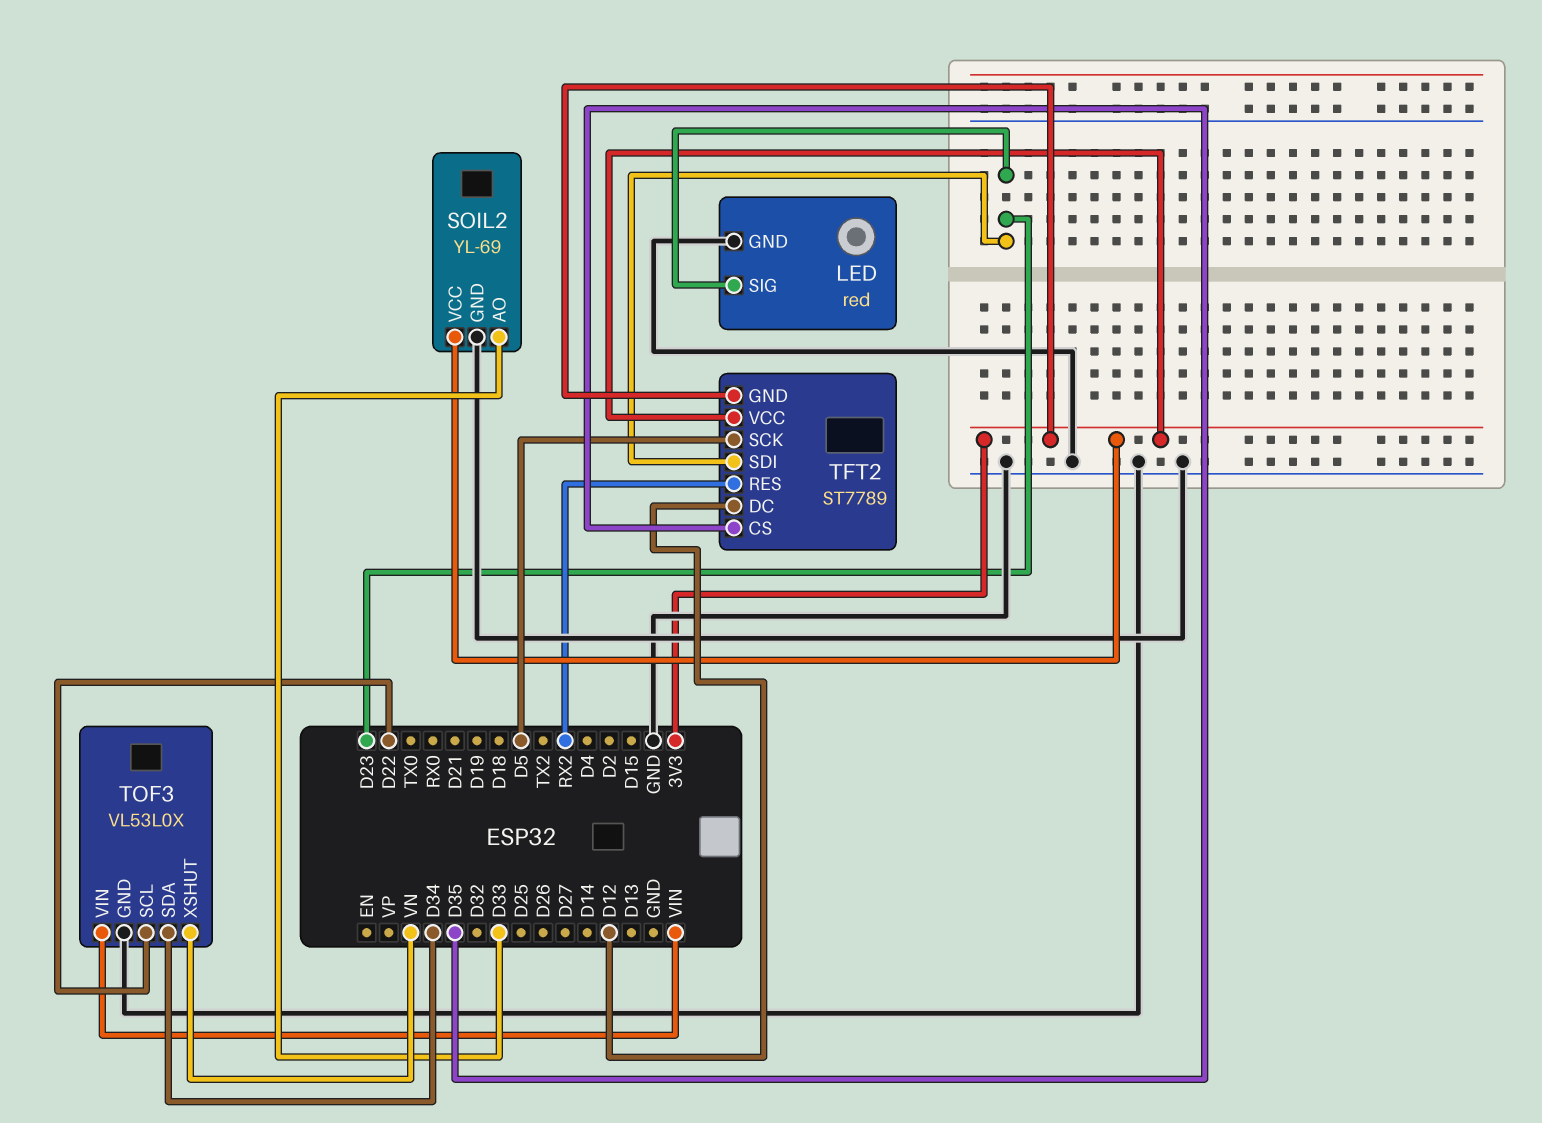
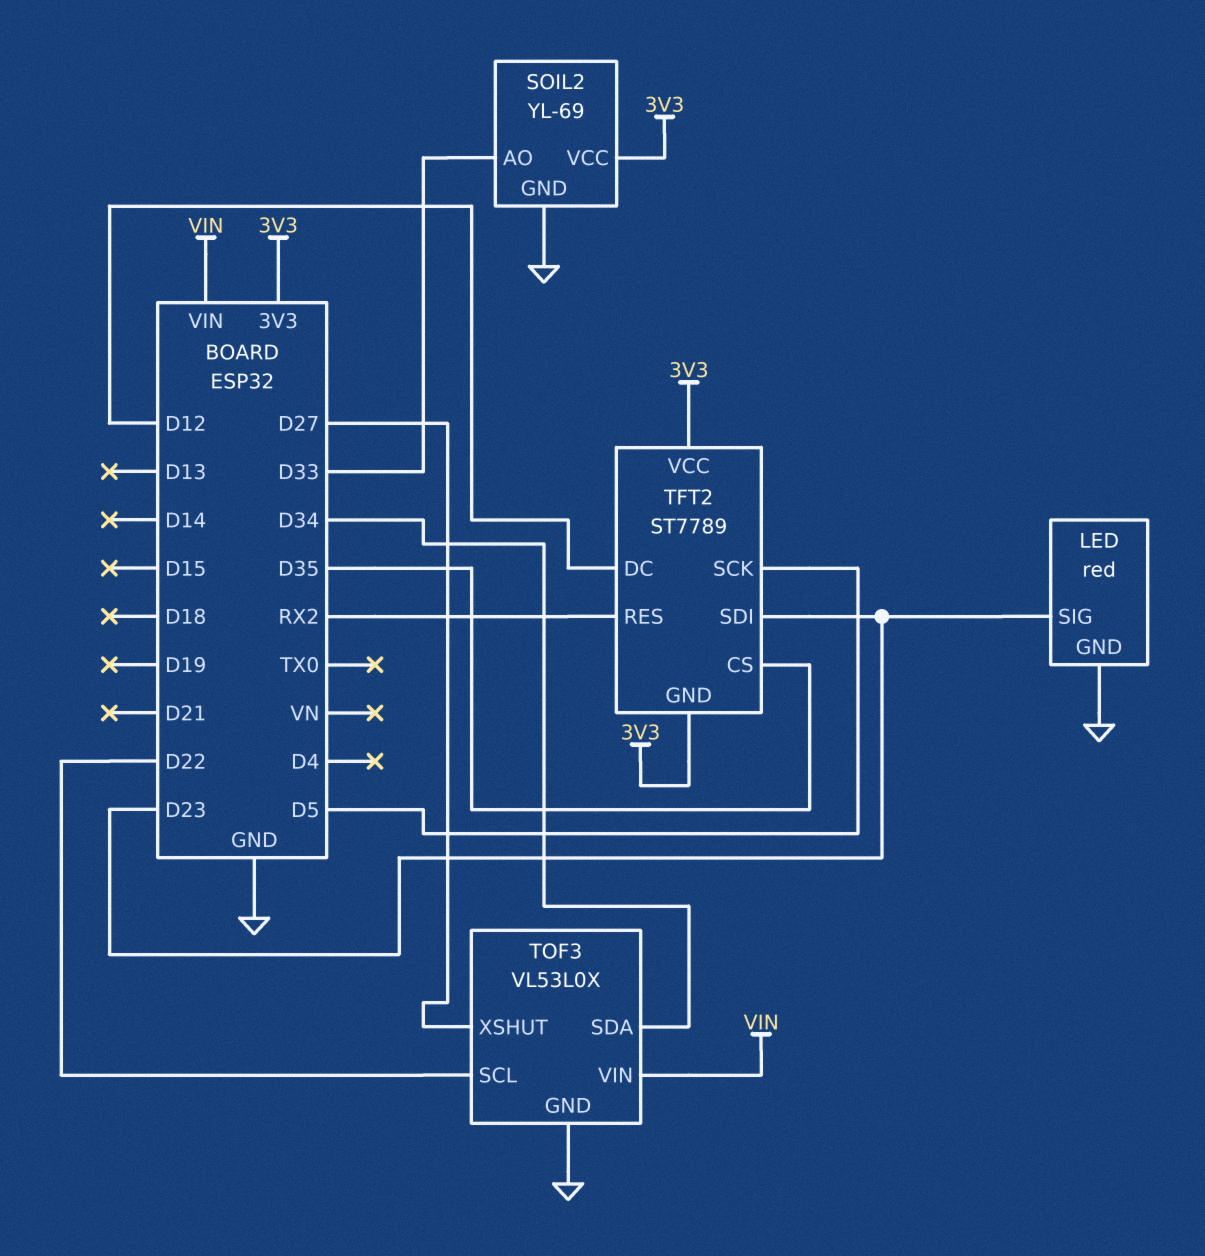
TOF3 pin XSHUT: VN -> D27

